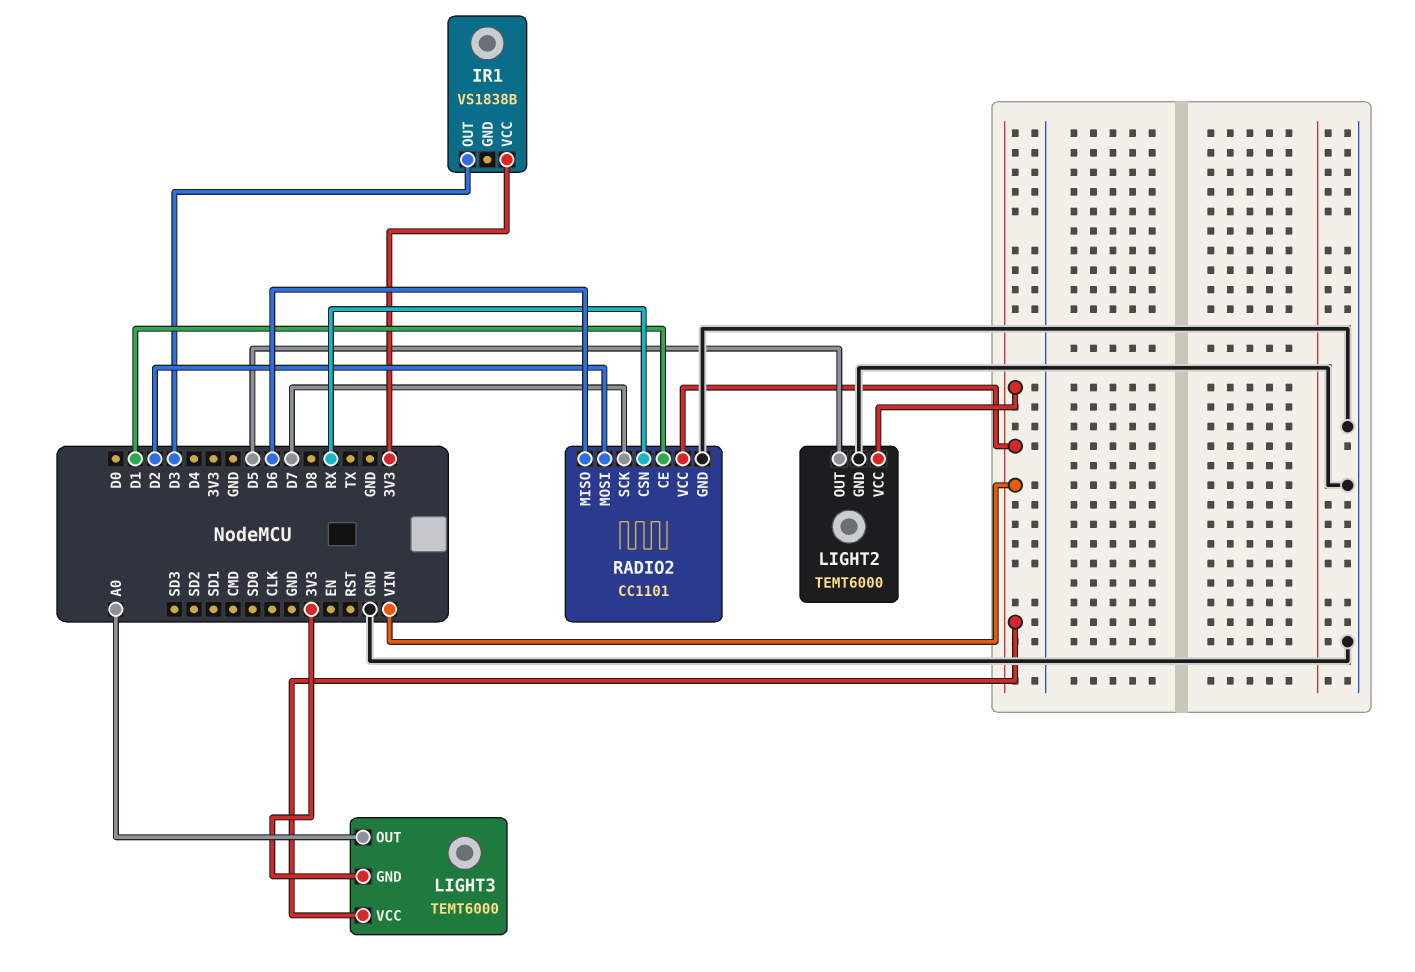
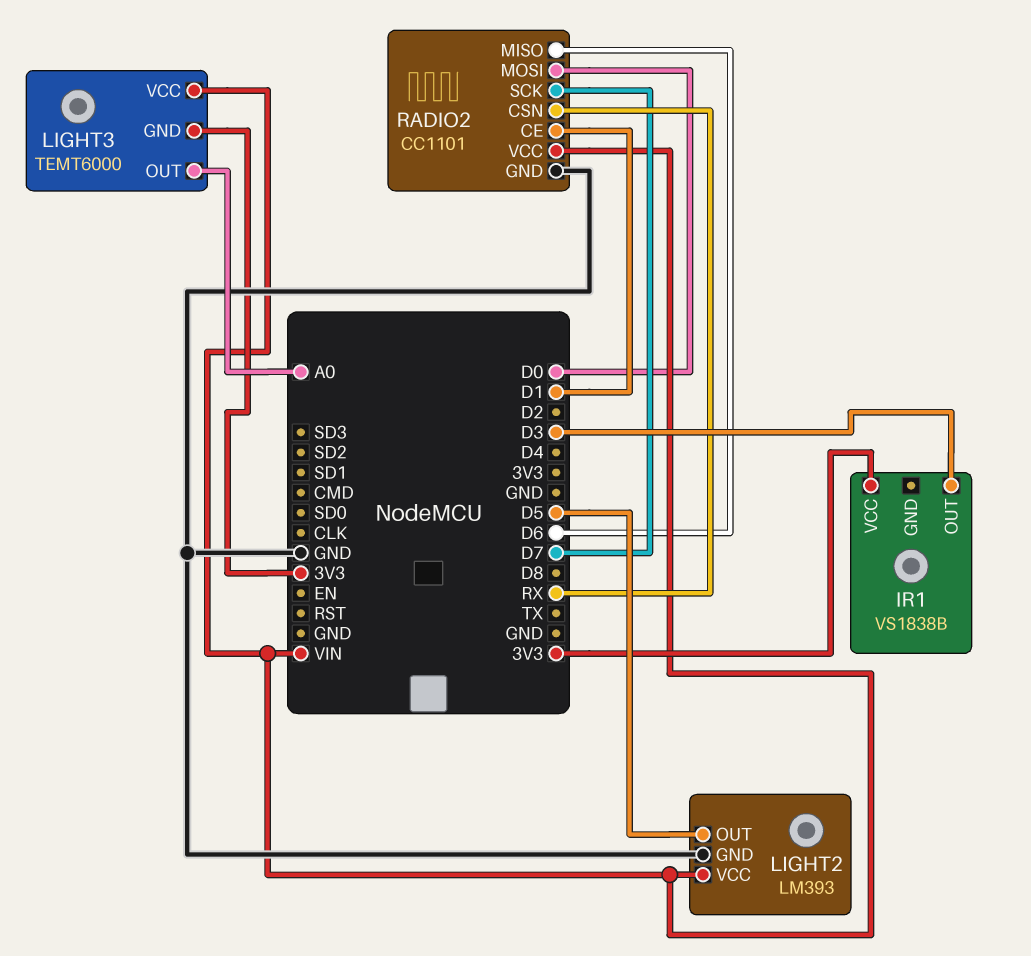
LIGHT2: TEMT6000 -> LM393
RADIO2 pin MOSI: D2 -> D0

